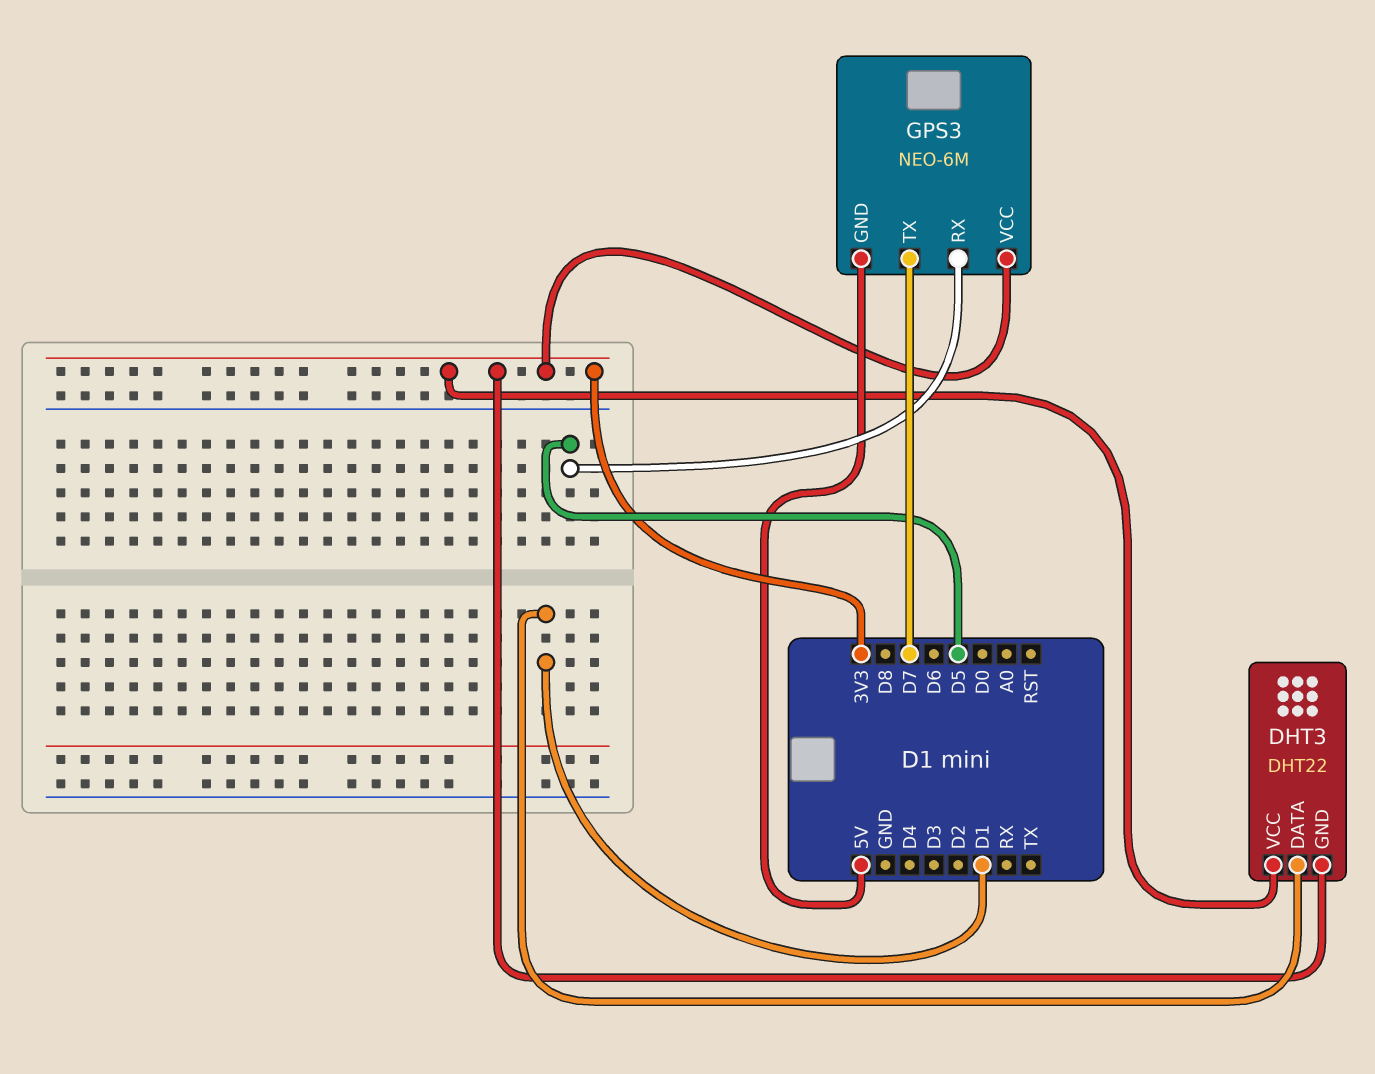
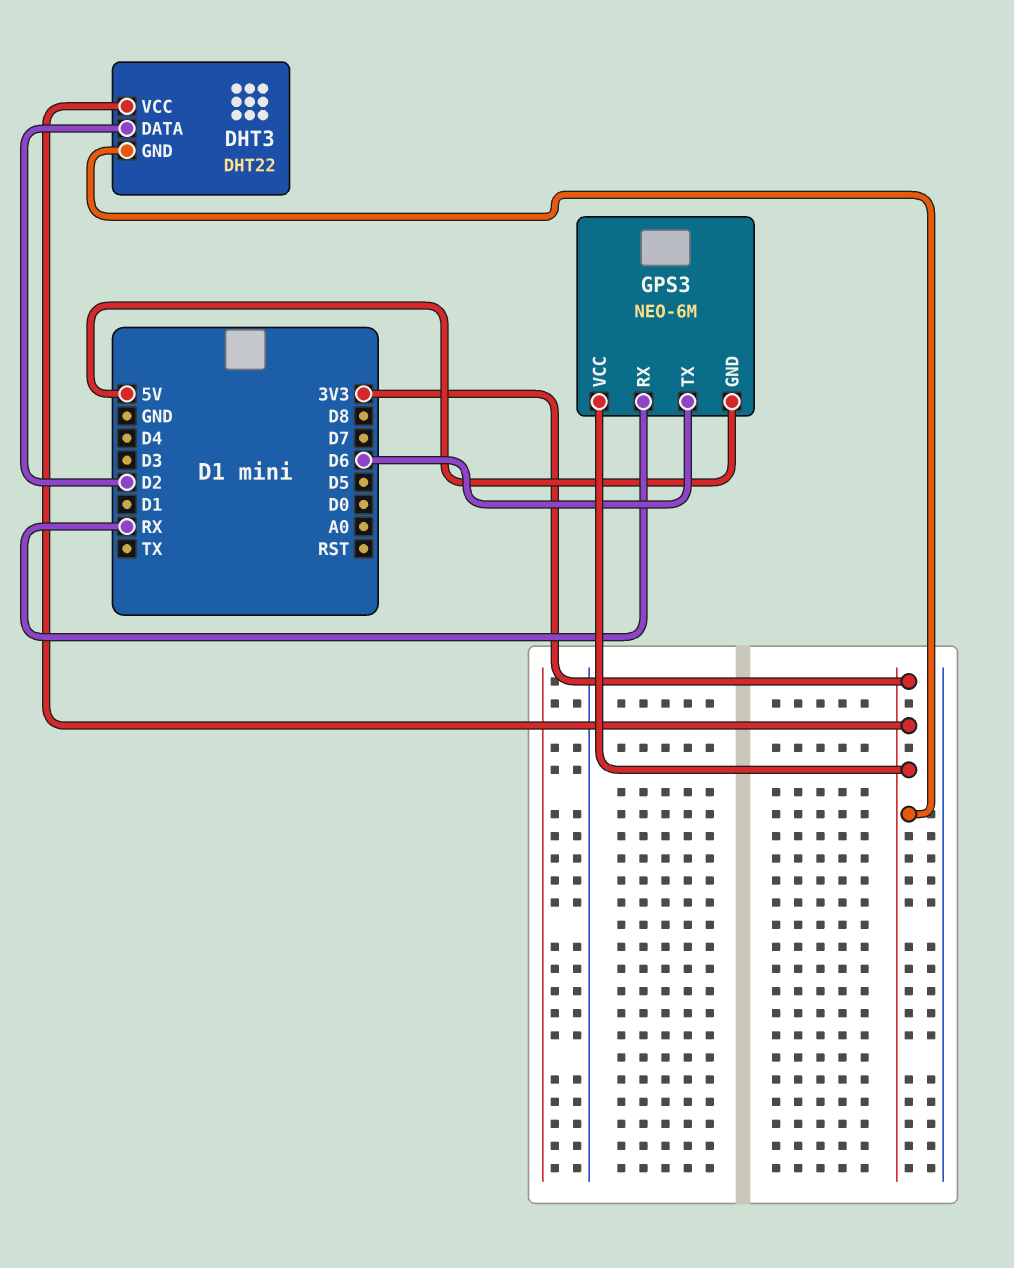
DHT3 pin DATA: D1 -> D2
GPS3 pin RX: D5 -> RX
GPS3 pin TX: D7 -> D6

